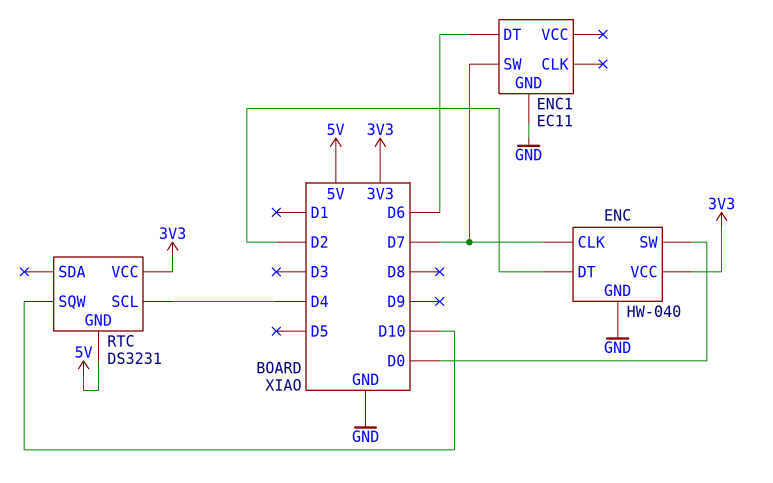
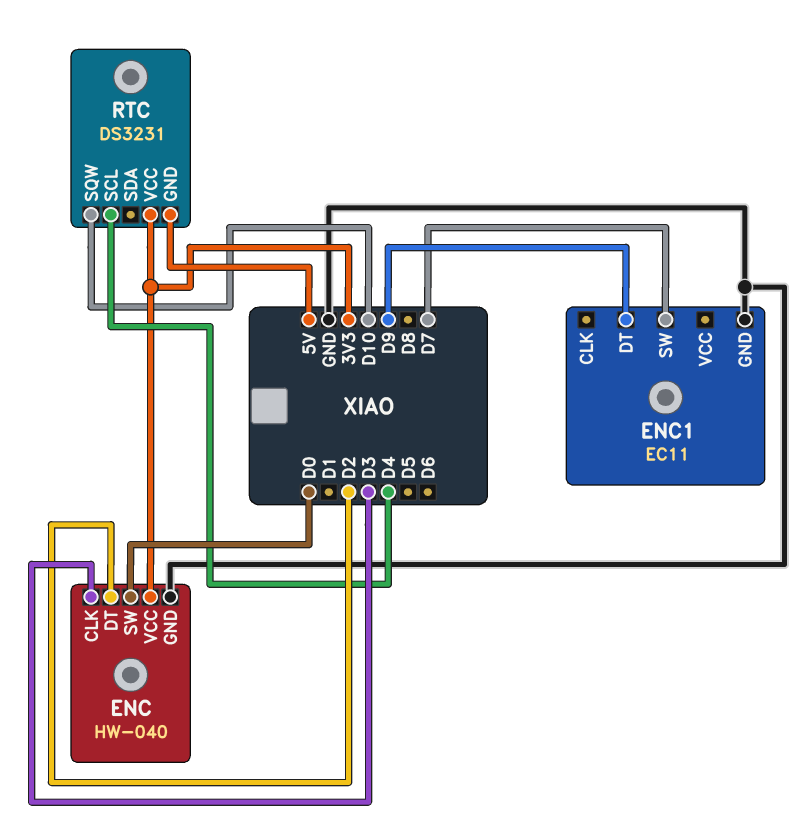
ENC pin CLK: D7 -> D3
ENC1 pin DT: D6 -> D9

